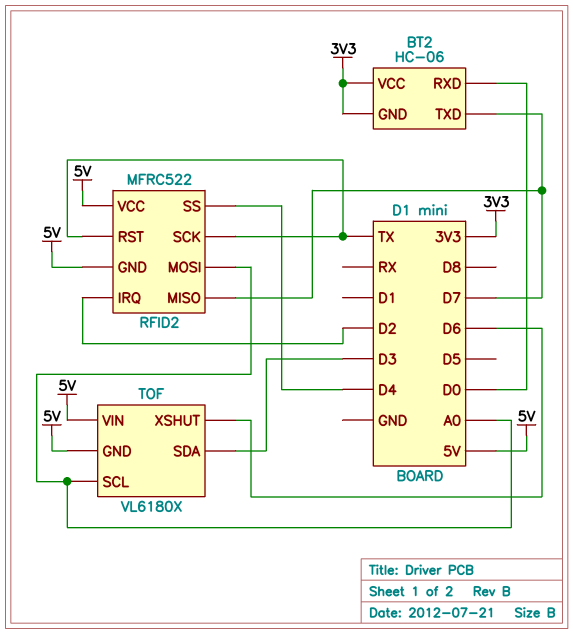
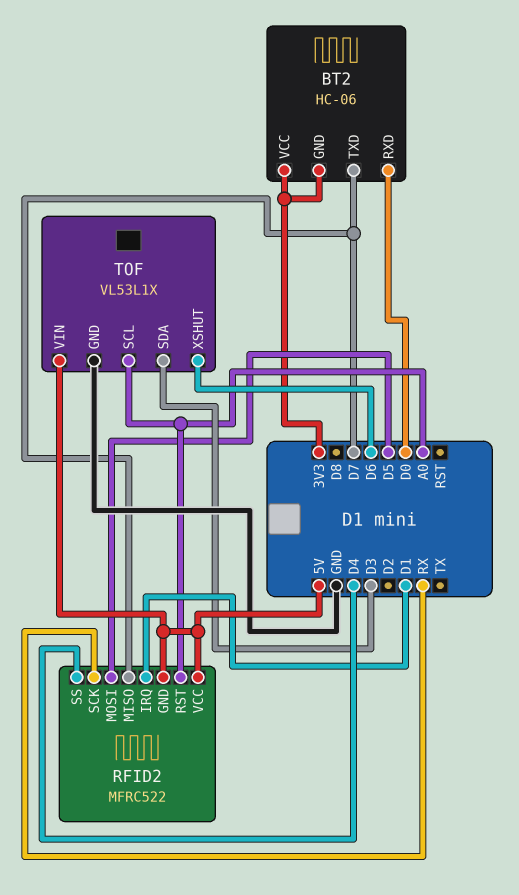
RFID2 pin IRQ: D2 -> D1
RFID2 pin MOSI: A0 -> D5
RFID2 pin RST: TX -> A0
RFID2 pin SCK: TX -> RX
TOF: VL6180X -> VL53L1X
TOF pin GND: 5V -> GND

